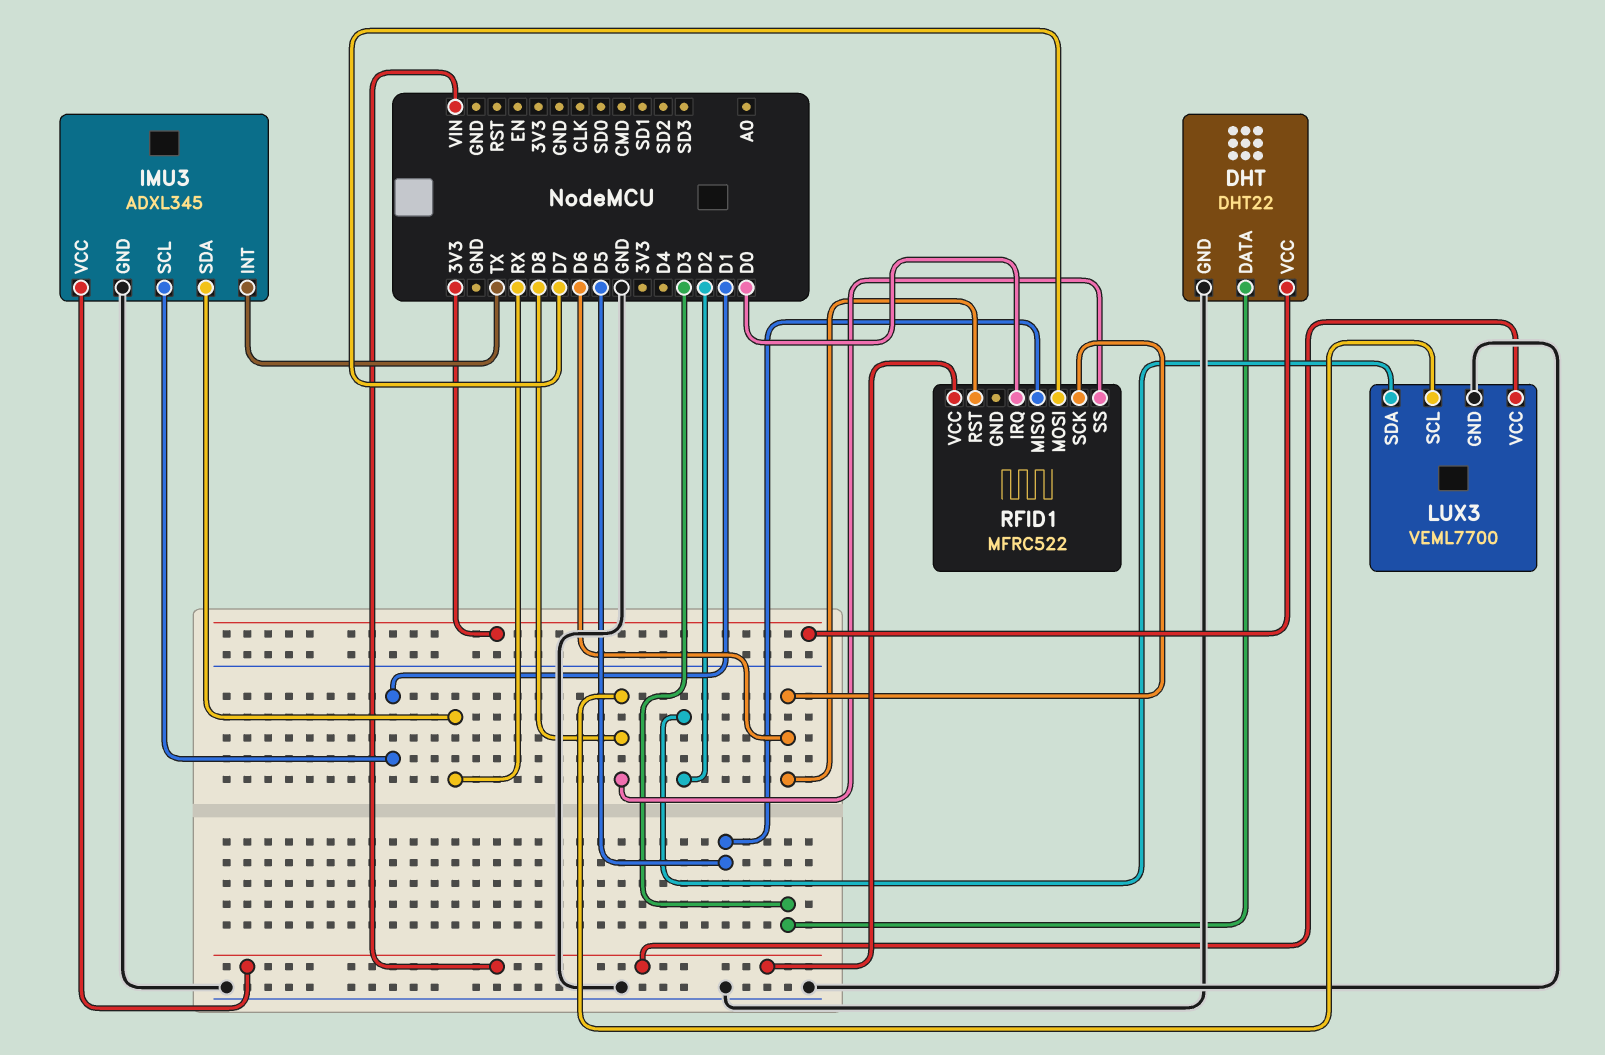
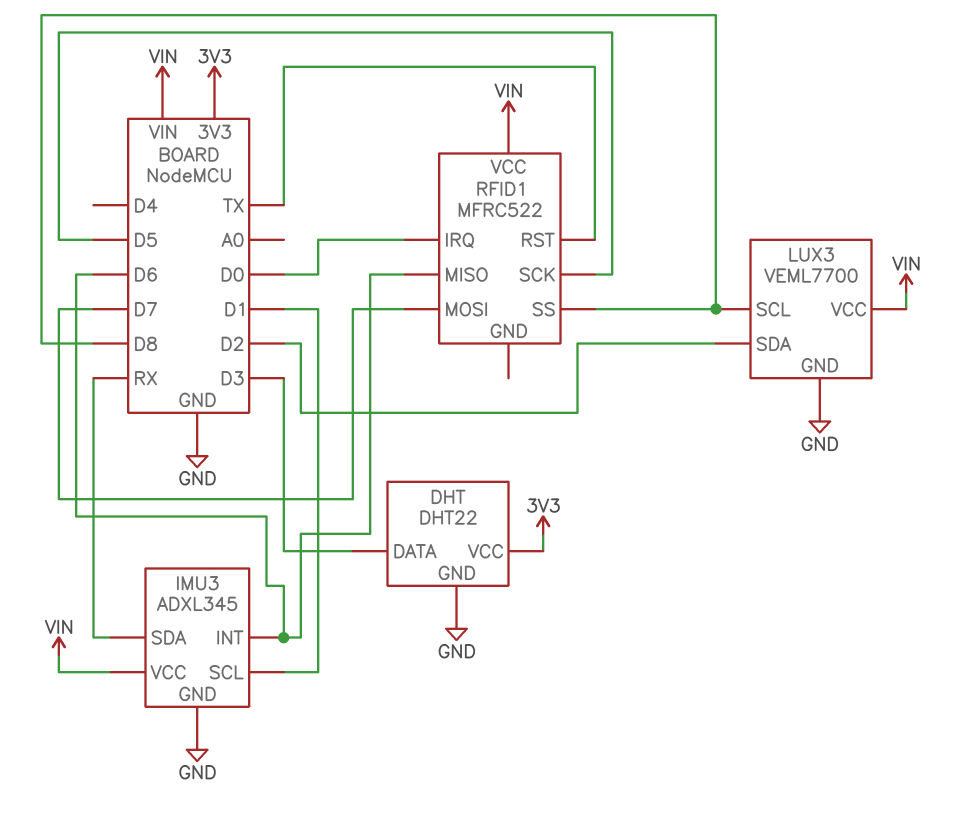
IMU3 pin INT: TX -> D6
RFID1 pin MISO: D5 -> D6
RFID1 pin RST: D6 -> TX
RFID1 pin SCK: D6 -> D5

